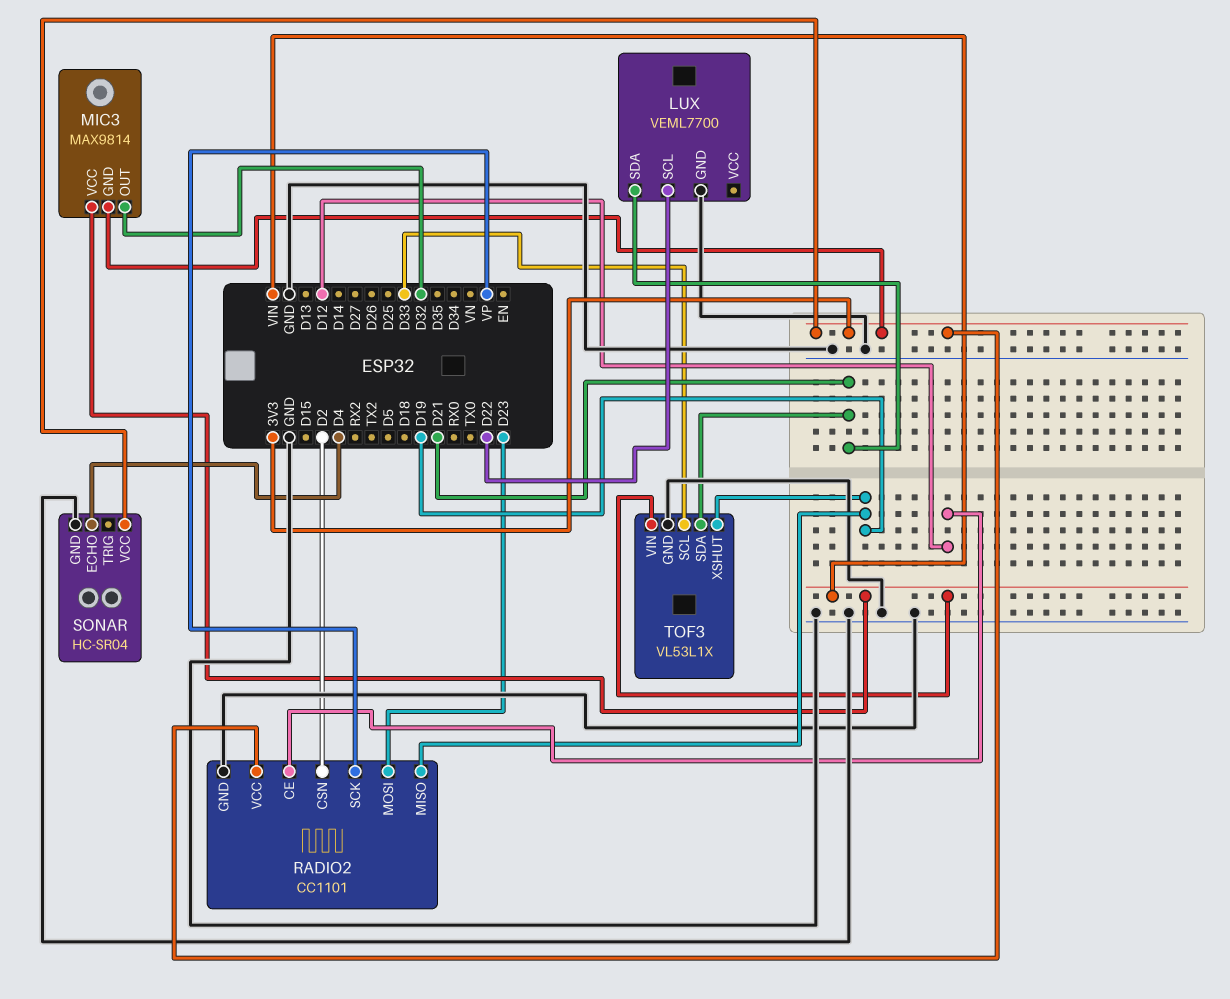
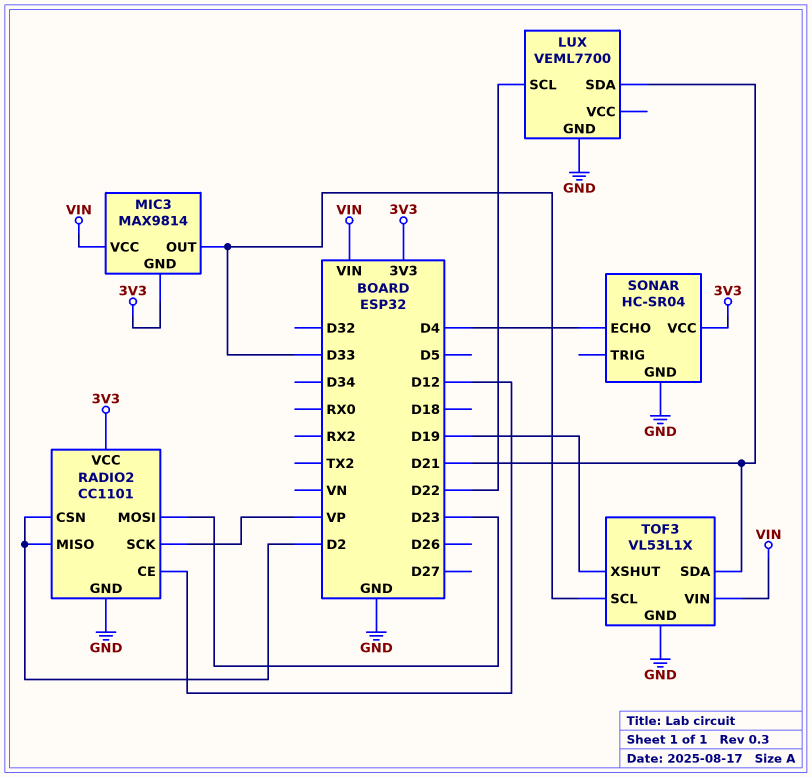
MIC3 pin OUT: D32 -> D33
RADIO2 pin MISO: D19 -> D2

